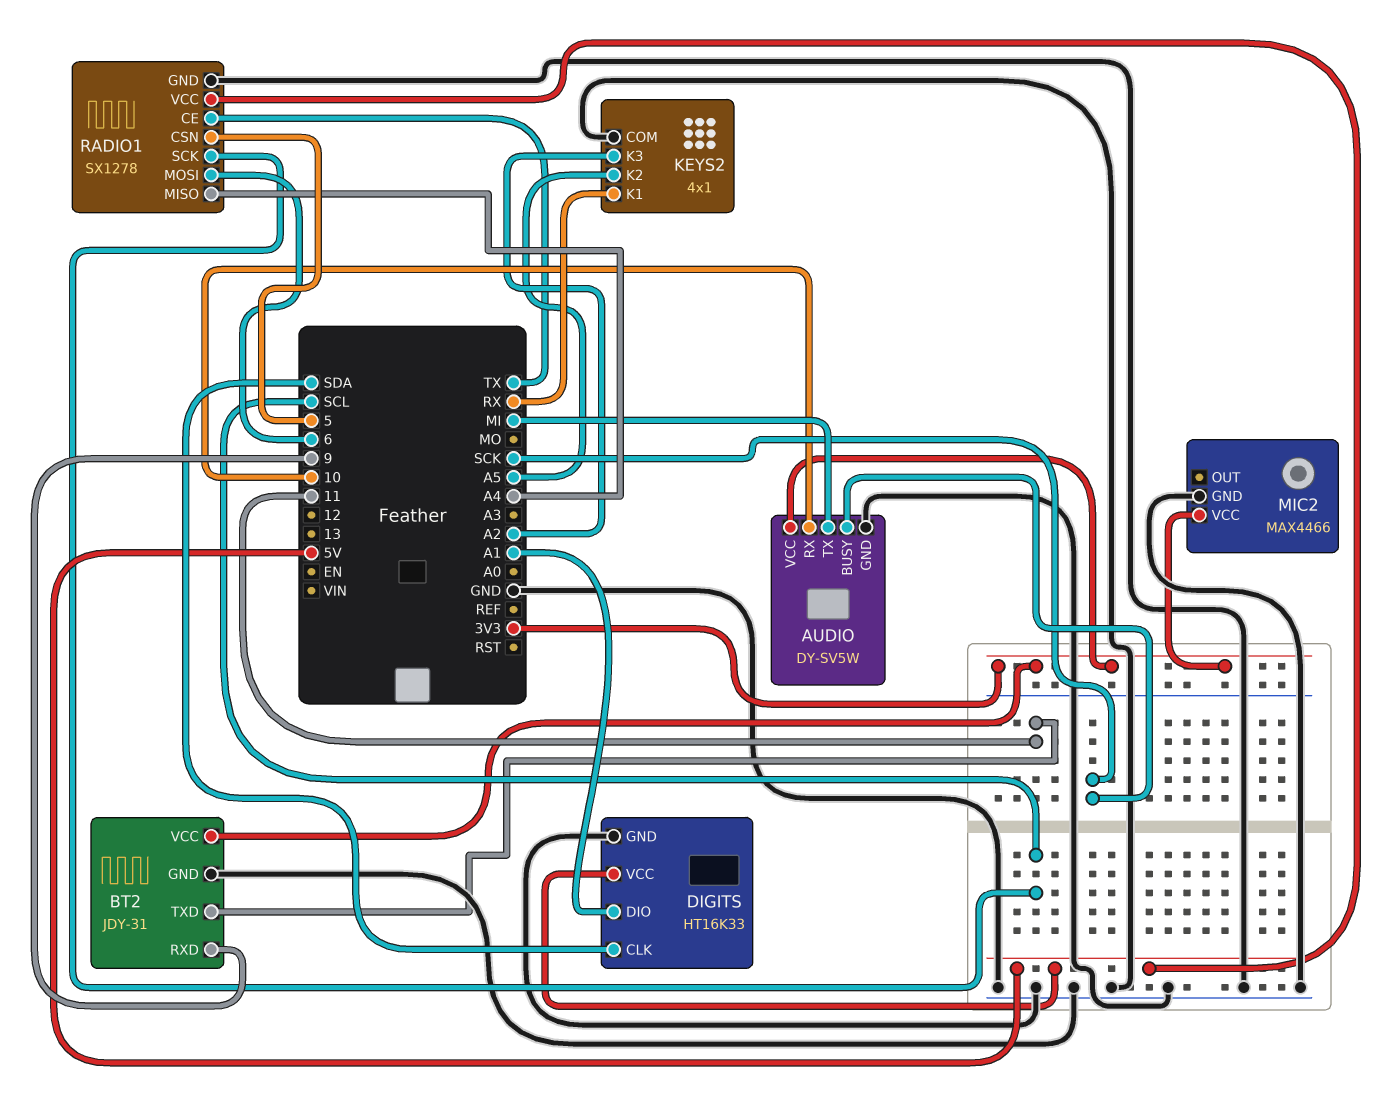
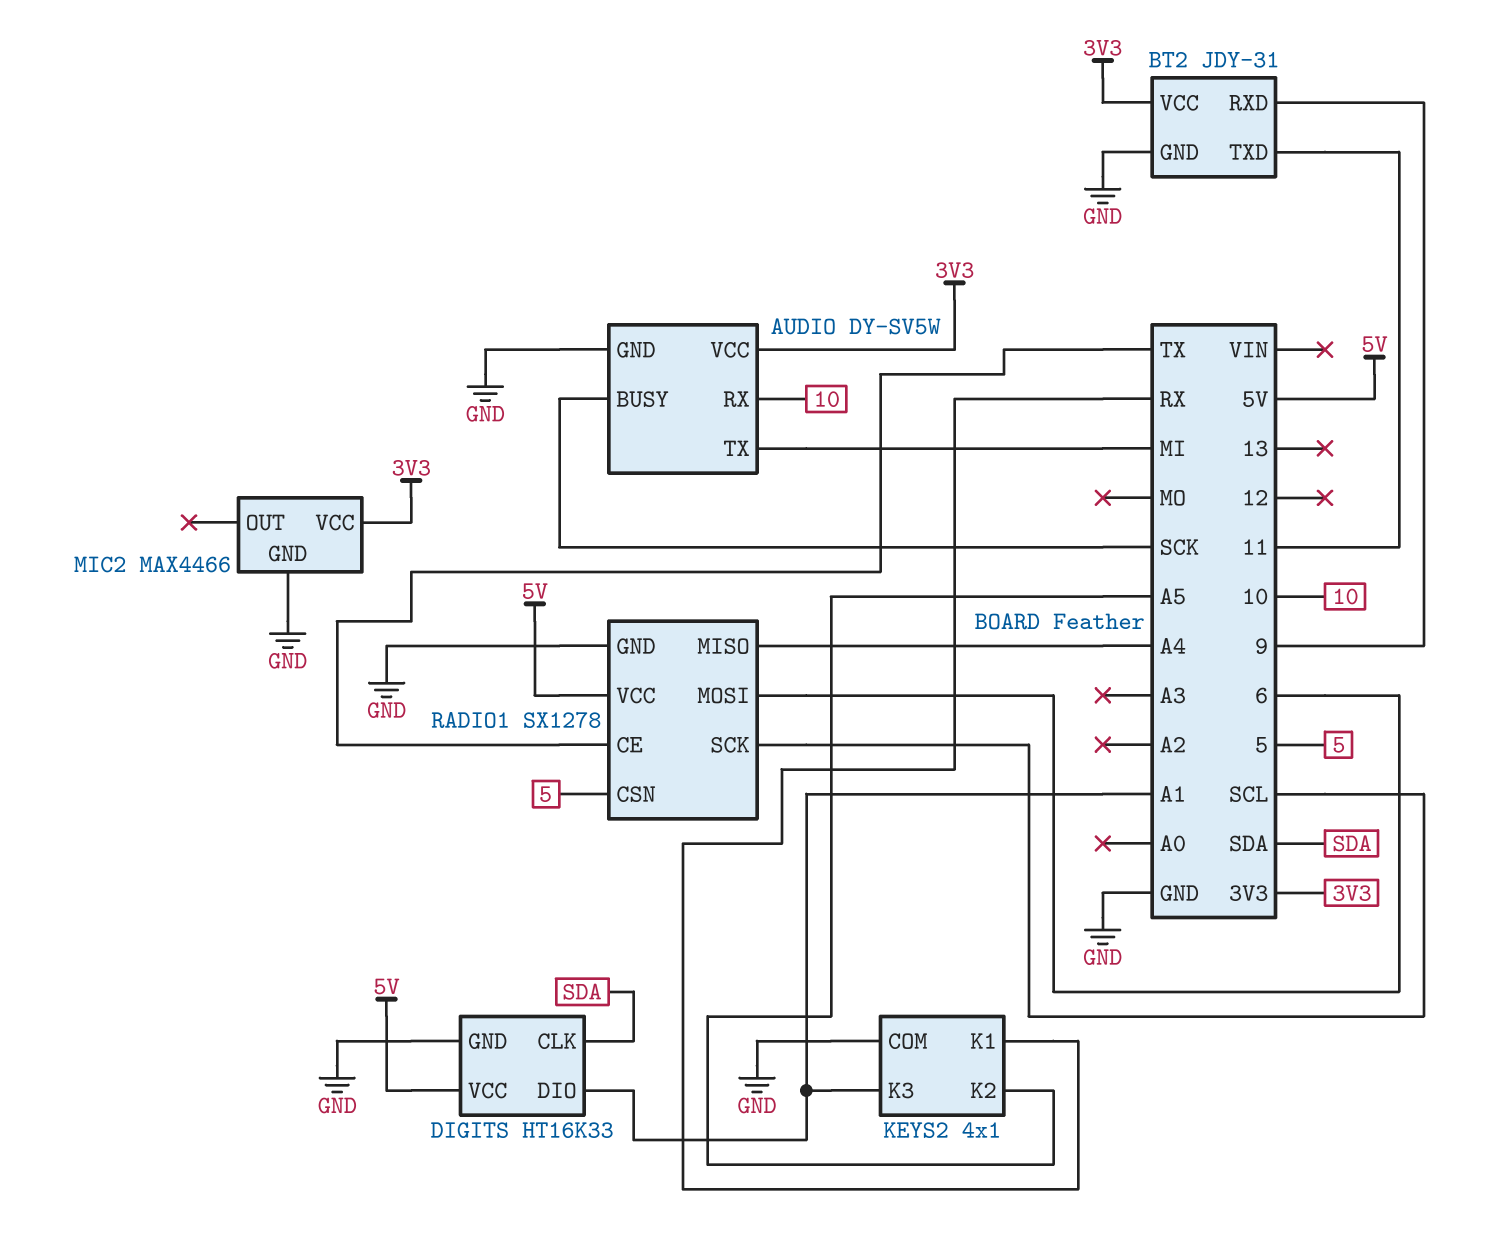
KEYS2 pin K3: A2 -> A1

